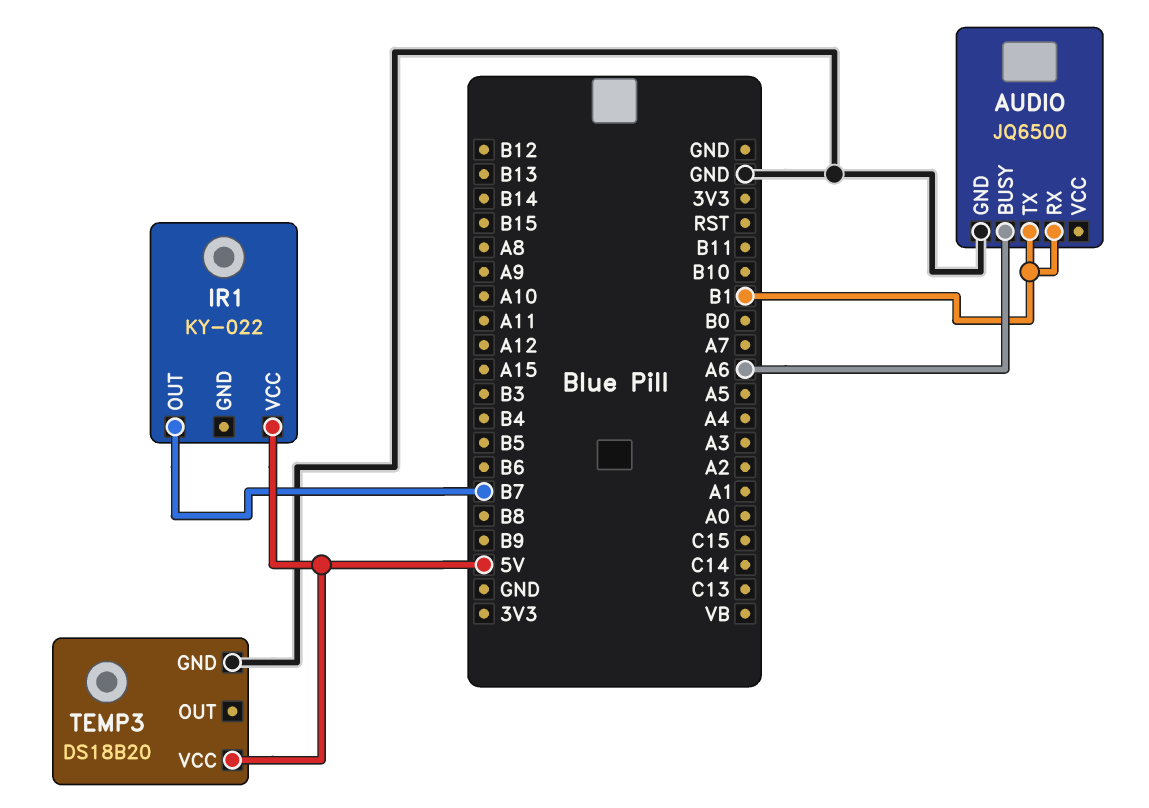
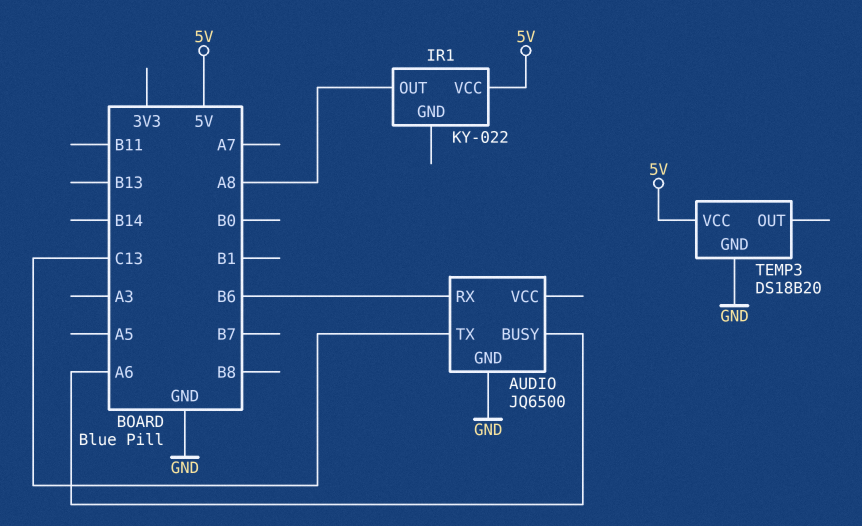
AUDIO pin RX: B1 -> B6
AUDIO pin TX: B1 -> C13
IR1 pin OUT: B7 -> A8

